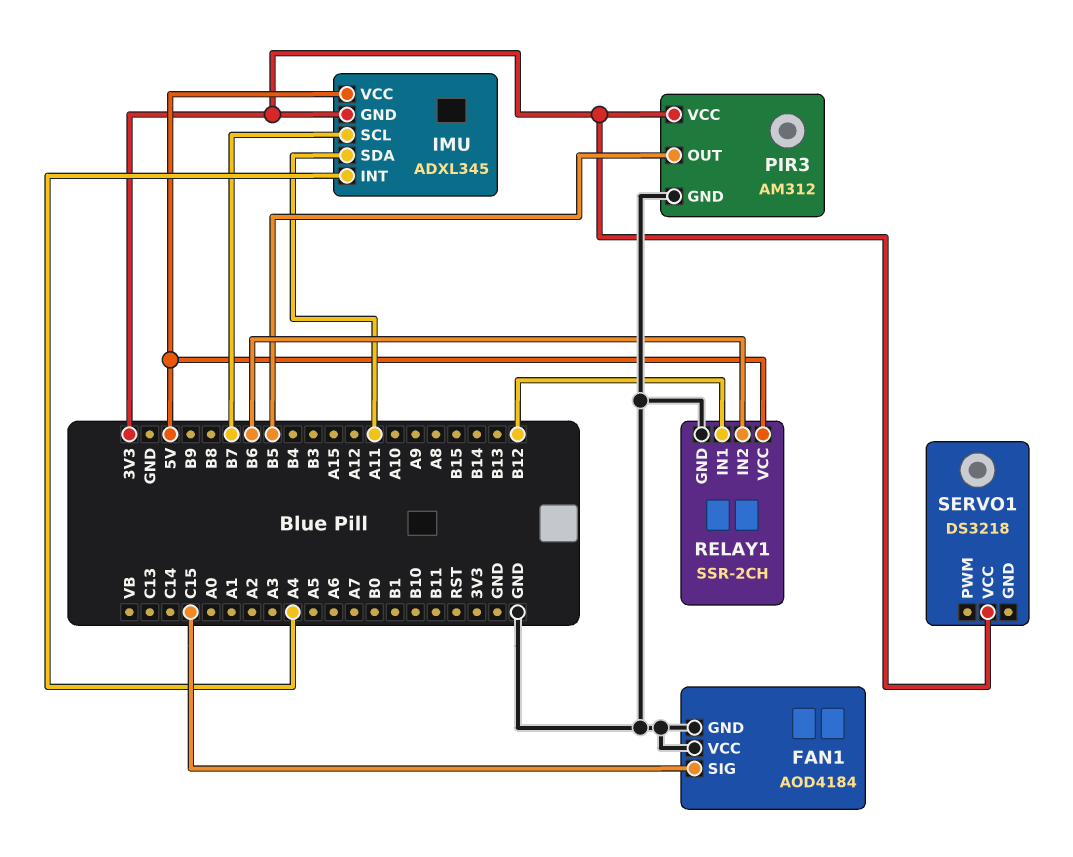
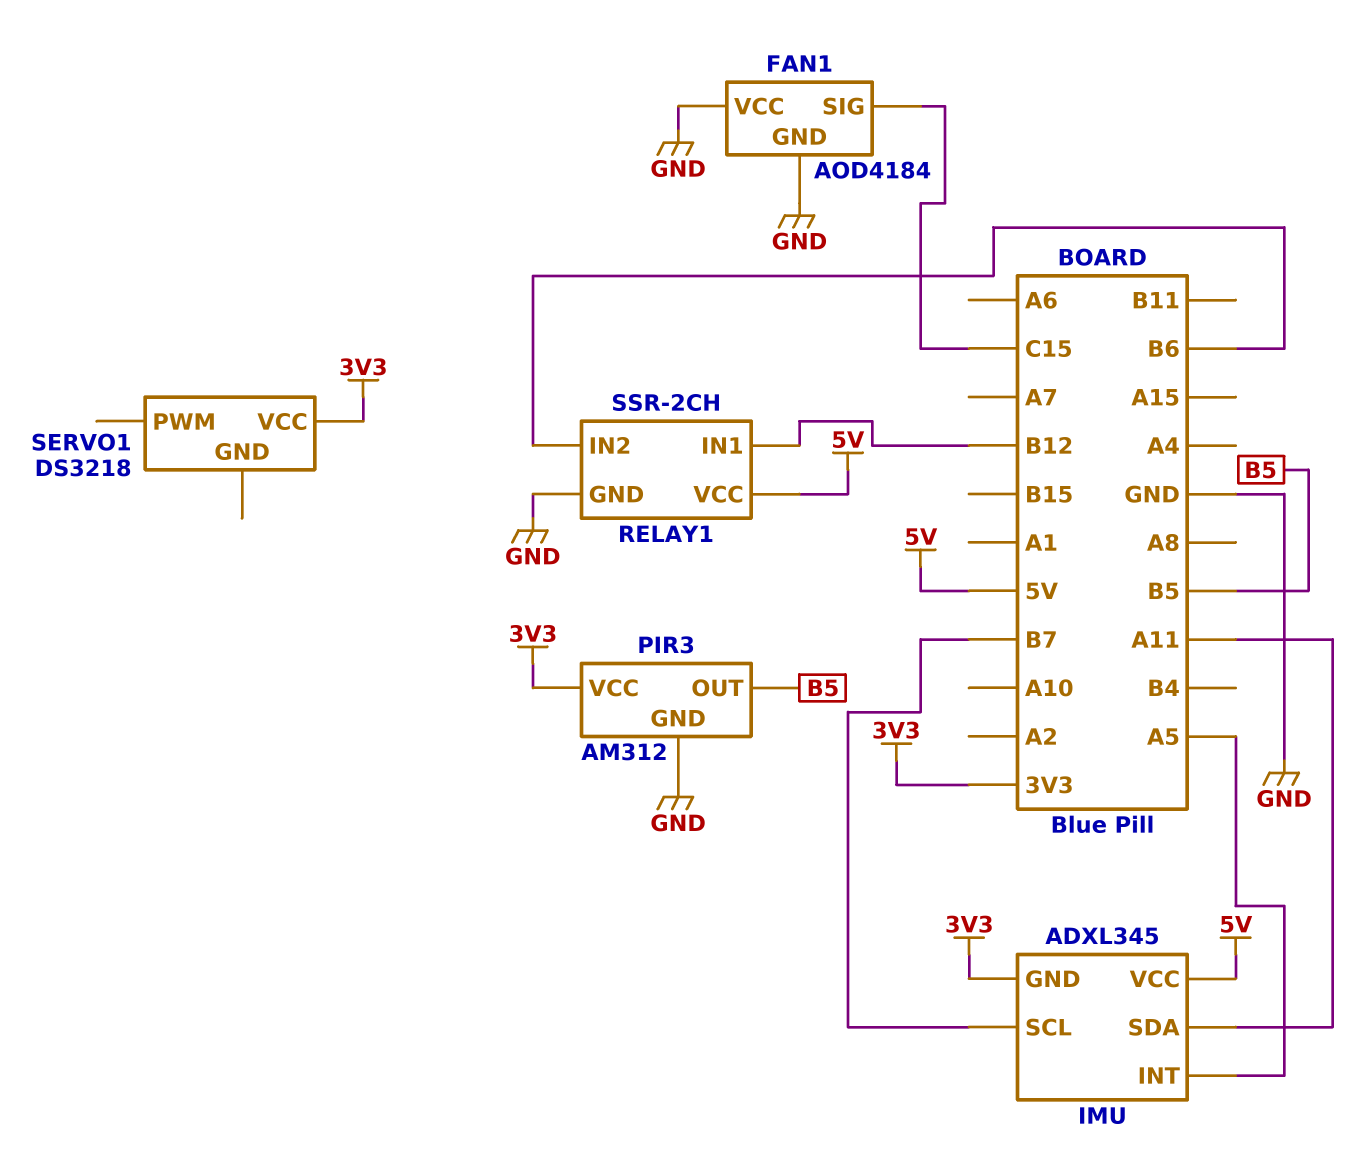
IMU pin INT: A4 -> A5

